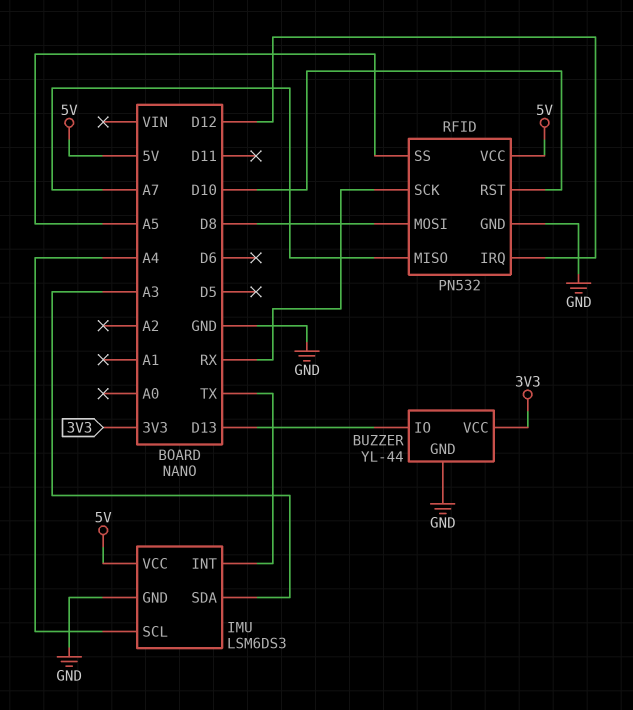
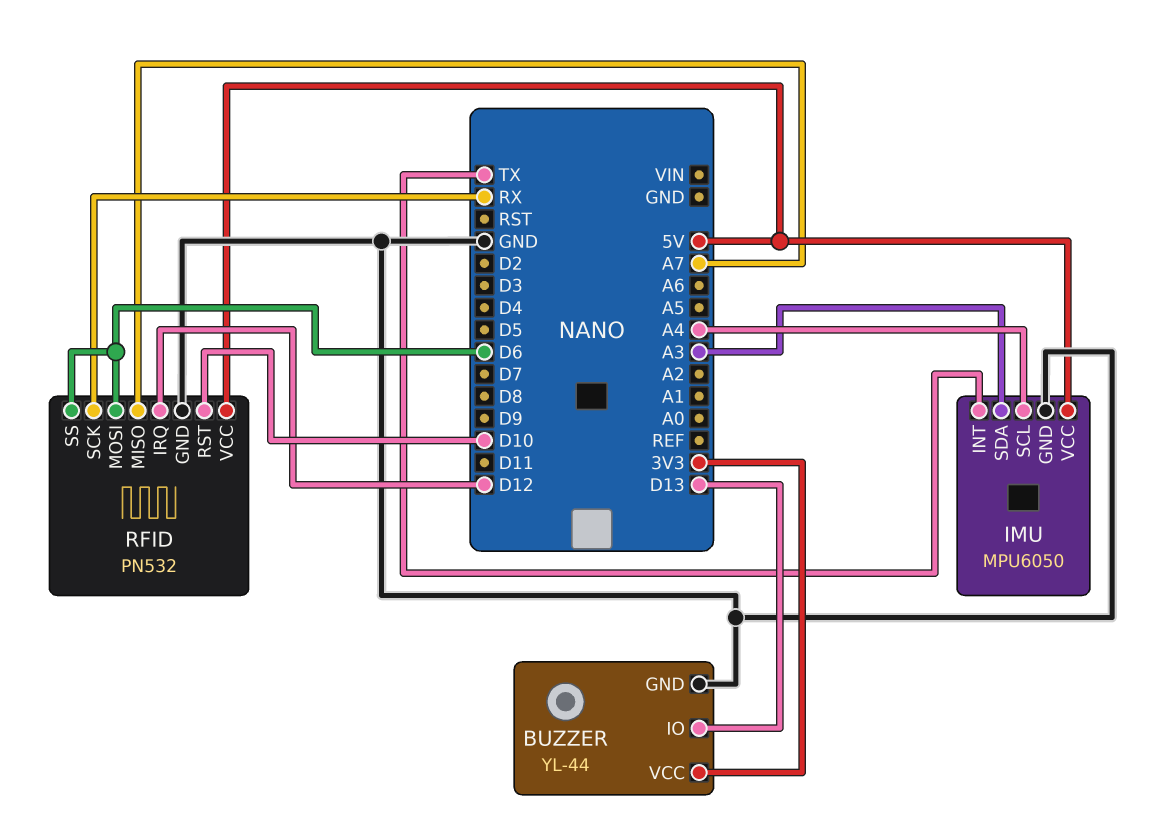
IMU: LSM6DS3 -> MPU6050
RFID pin MOSI: D8 -> D6
RFID pin SS: A5 -> D6

